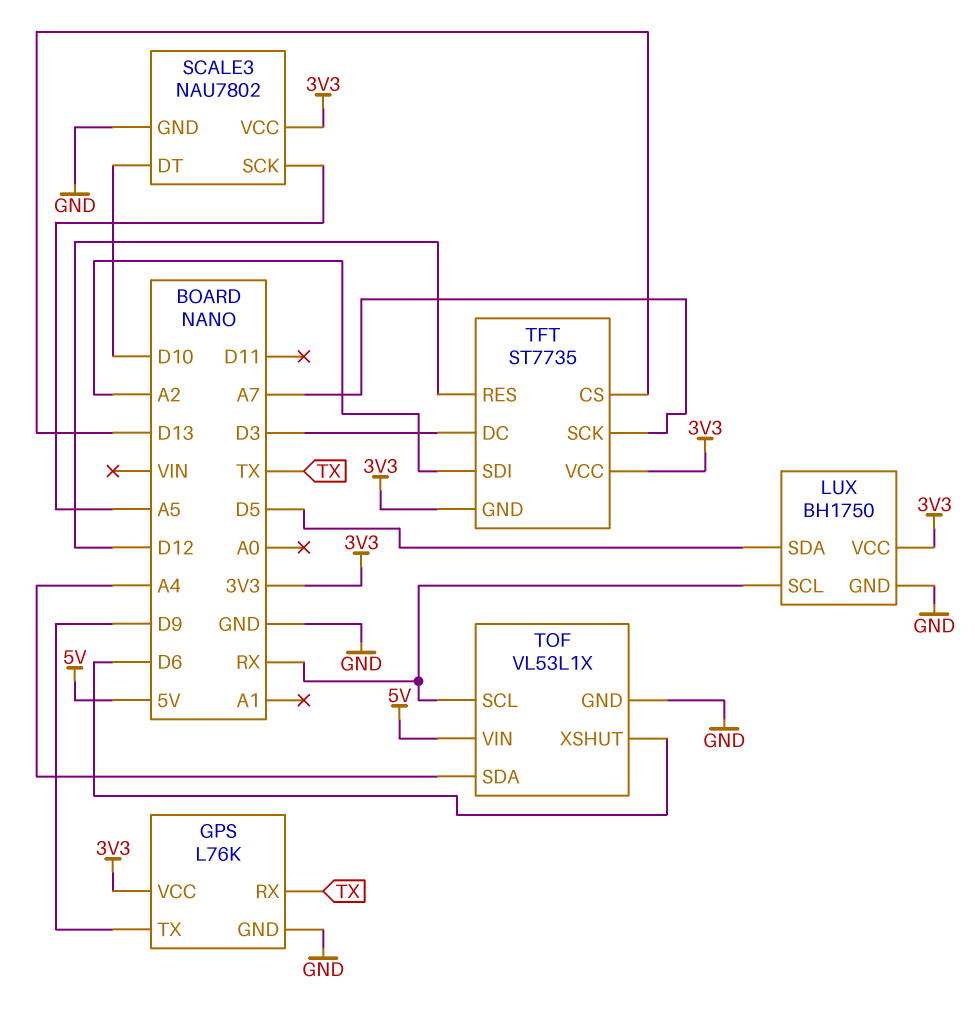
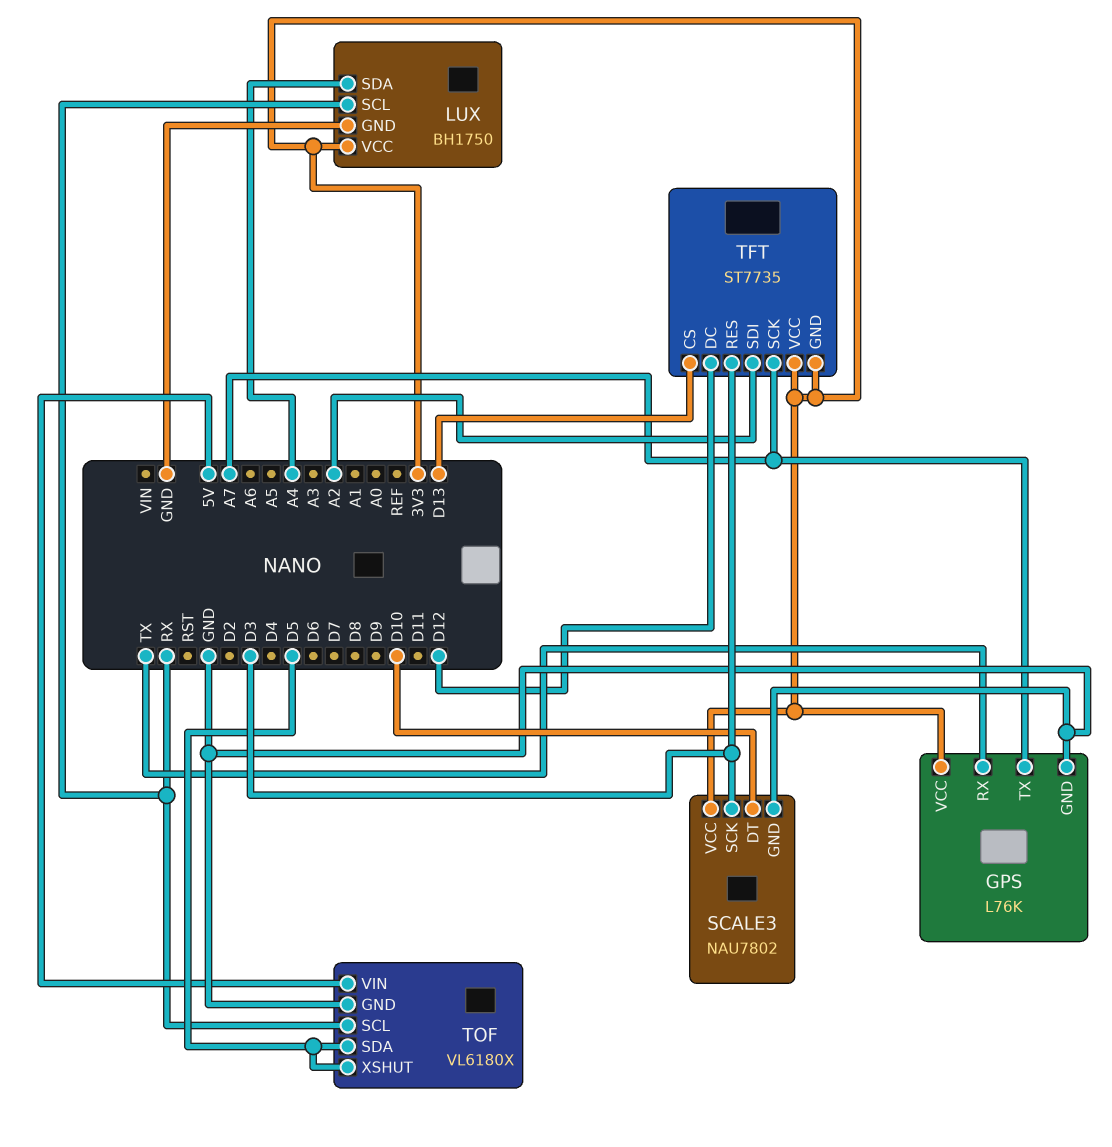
GPS pin TX: D9 -> A7
LUX pin SDA: D5 -> A4
SCALE3 pin SCK: A5 -> D3
TFT pin DC: D3 -> D12
TFT pin RES: D12 -> D3
TOF: VL53L1X -> VL6180X
TOF pin SDA: A4 -> D5
TOF pin XSHUT: D6 -> D5

